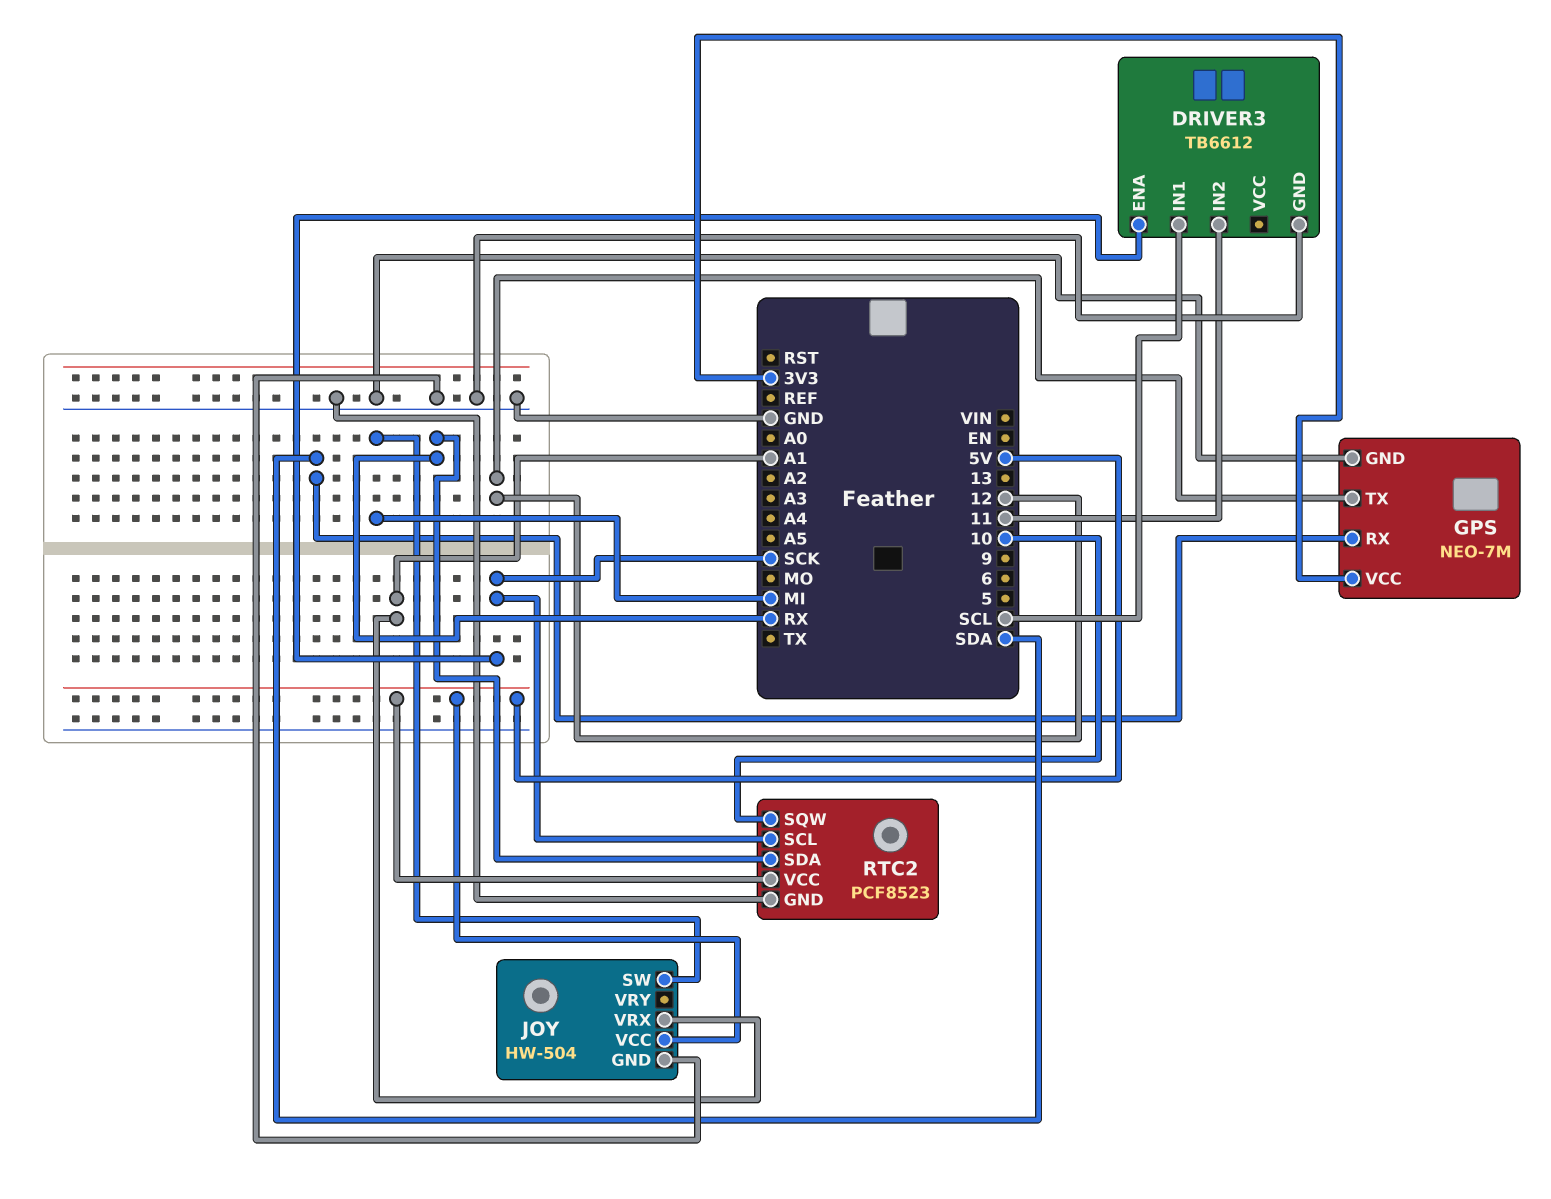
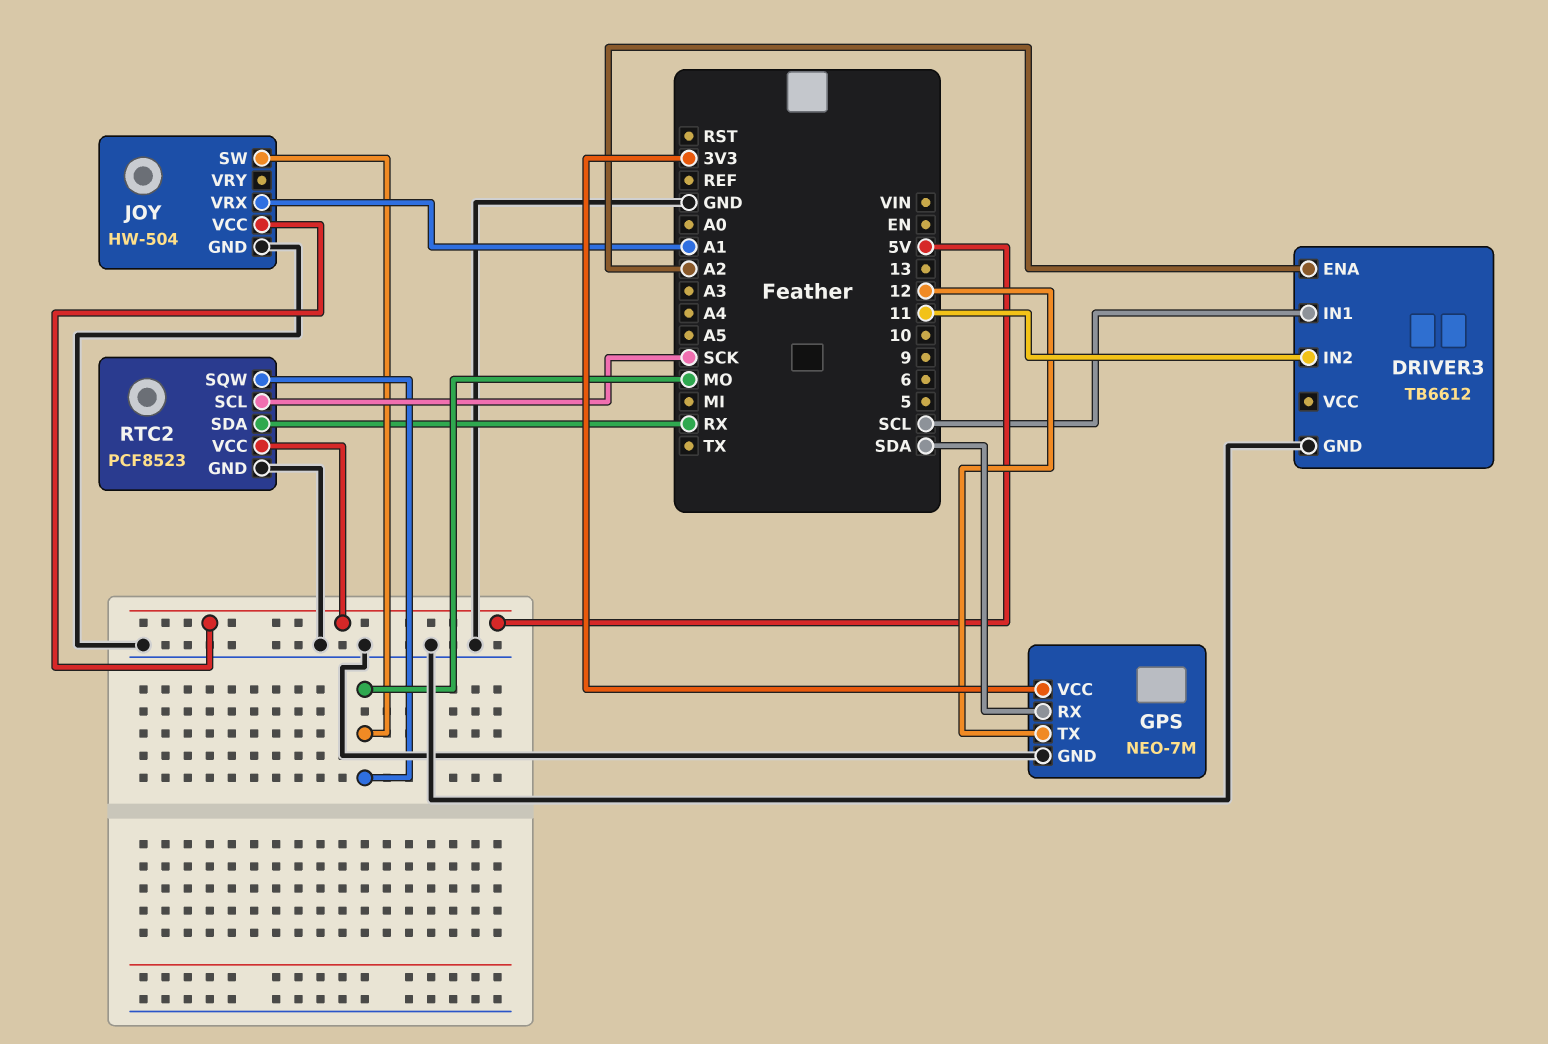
DRIVER3 pin ENA: SCK -> A2
JOY pin SW: MI -> MO
RTC2 pin SQW: 10 -> MO

